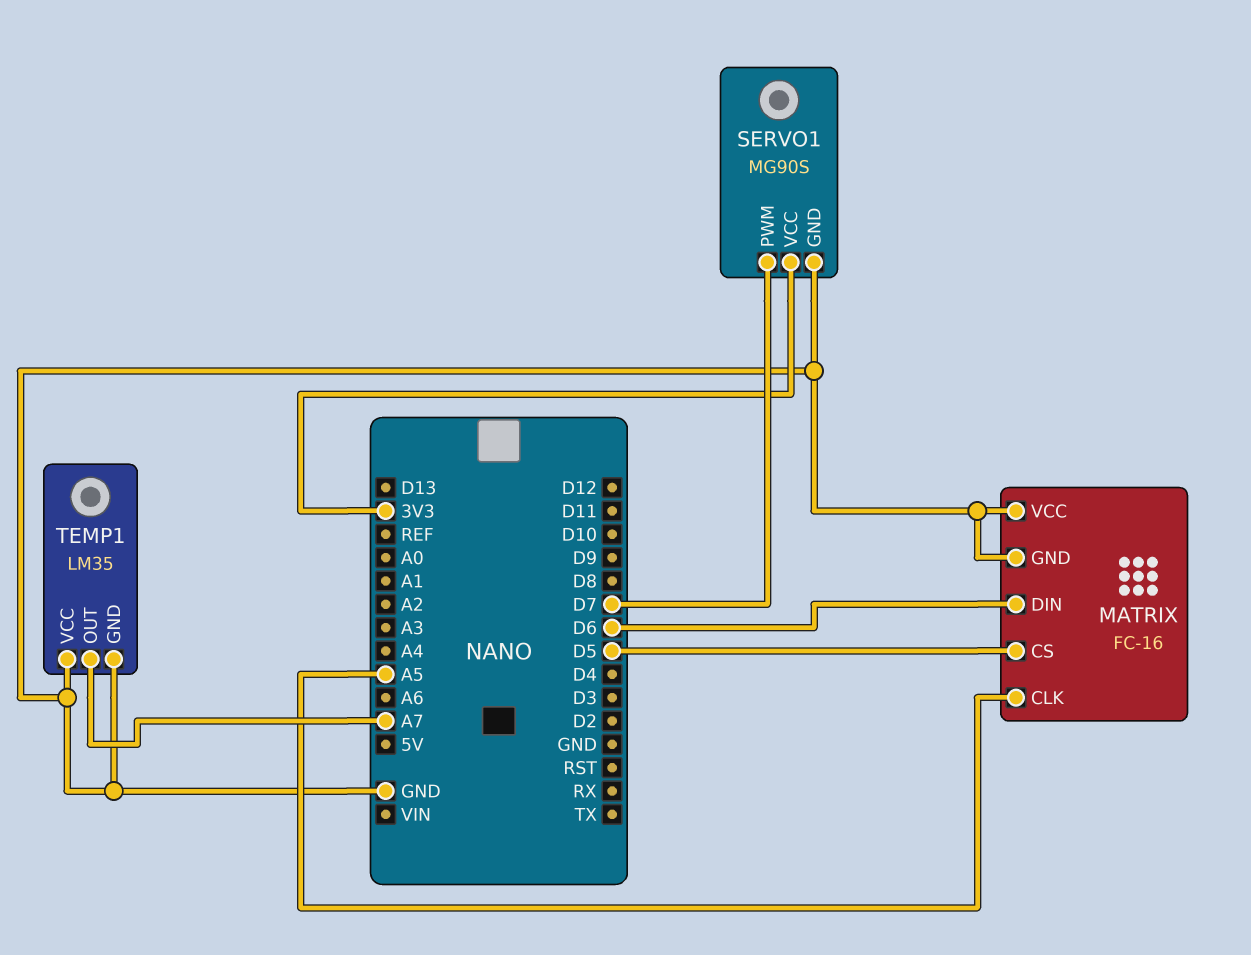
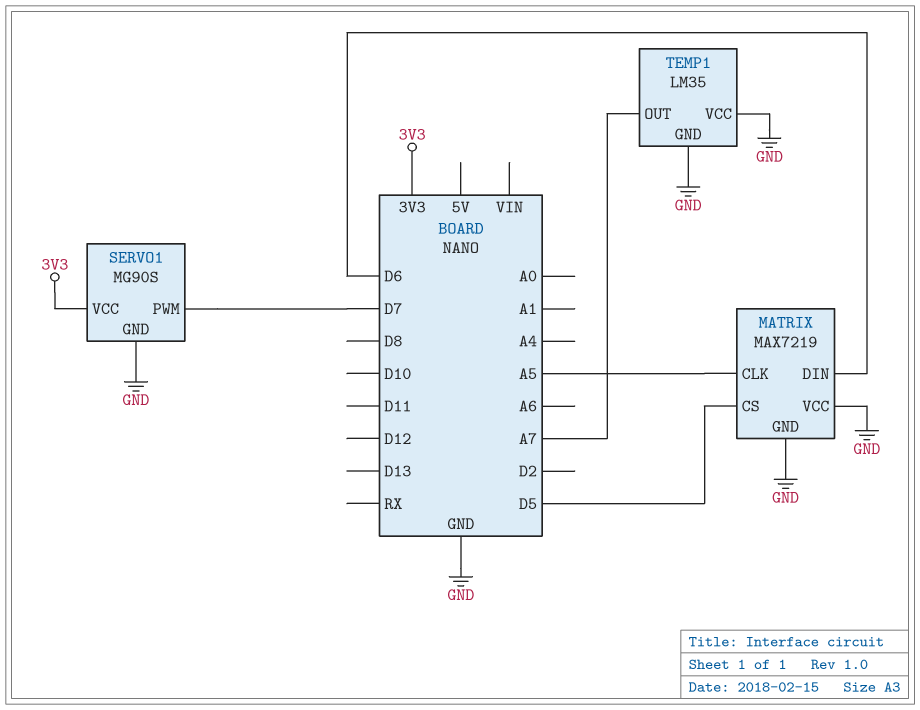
MATRIX: FC-16 -> MAX7219

